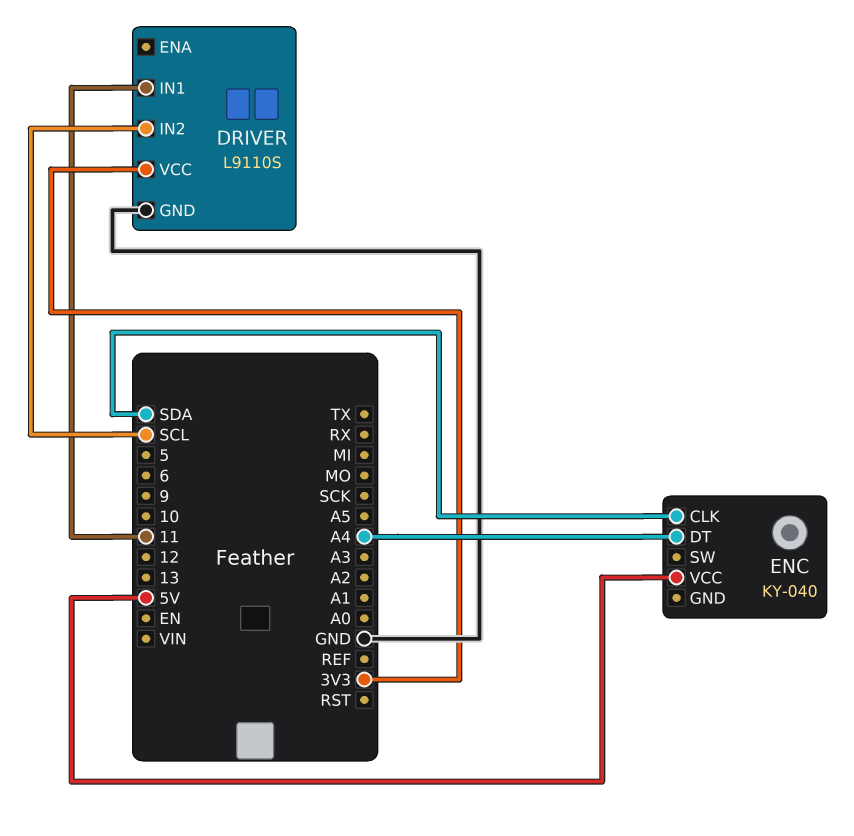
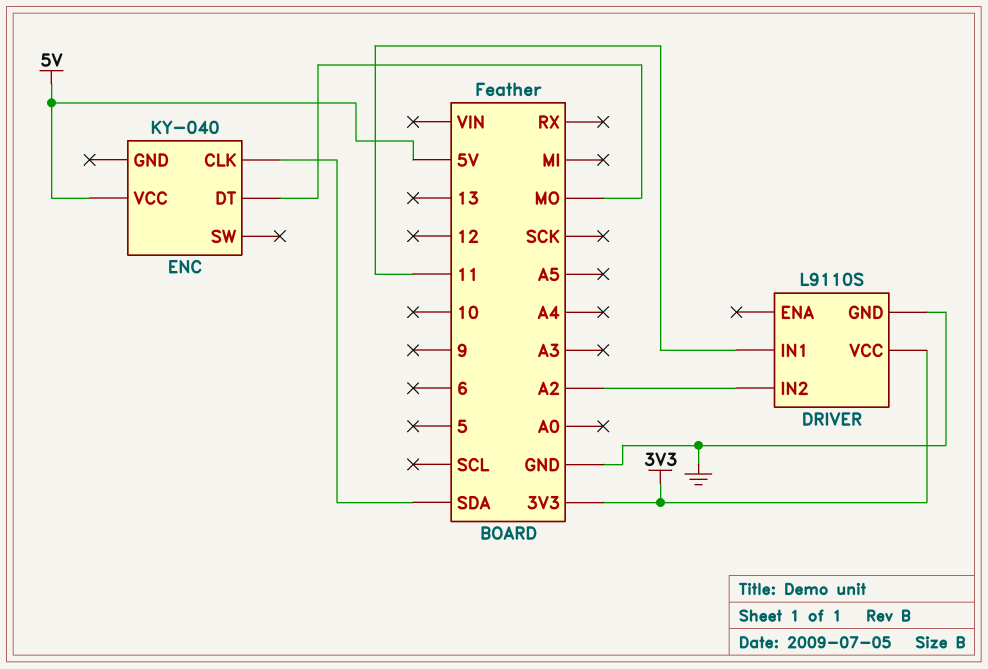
DRIVER pin IN2: SCL -> A2
ENC pin DT: A4 -> MO

